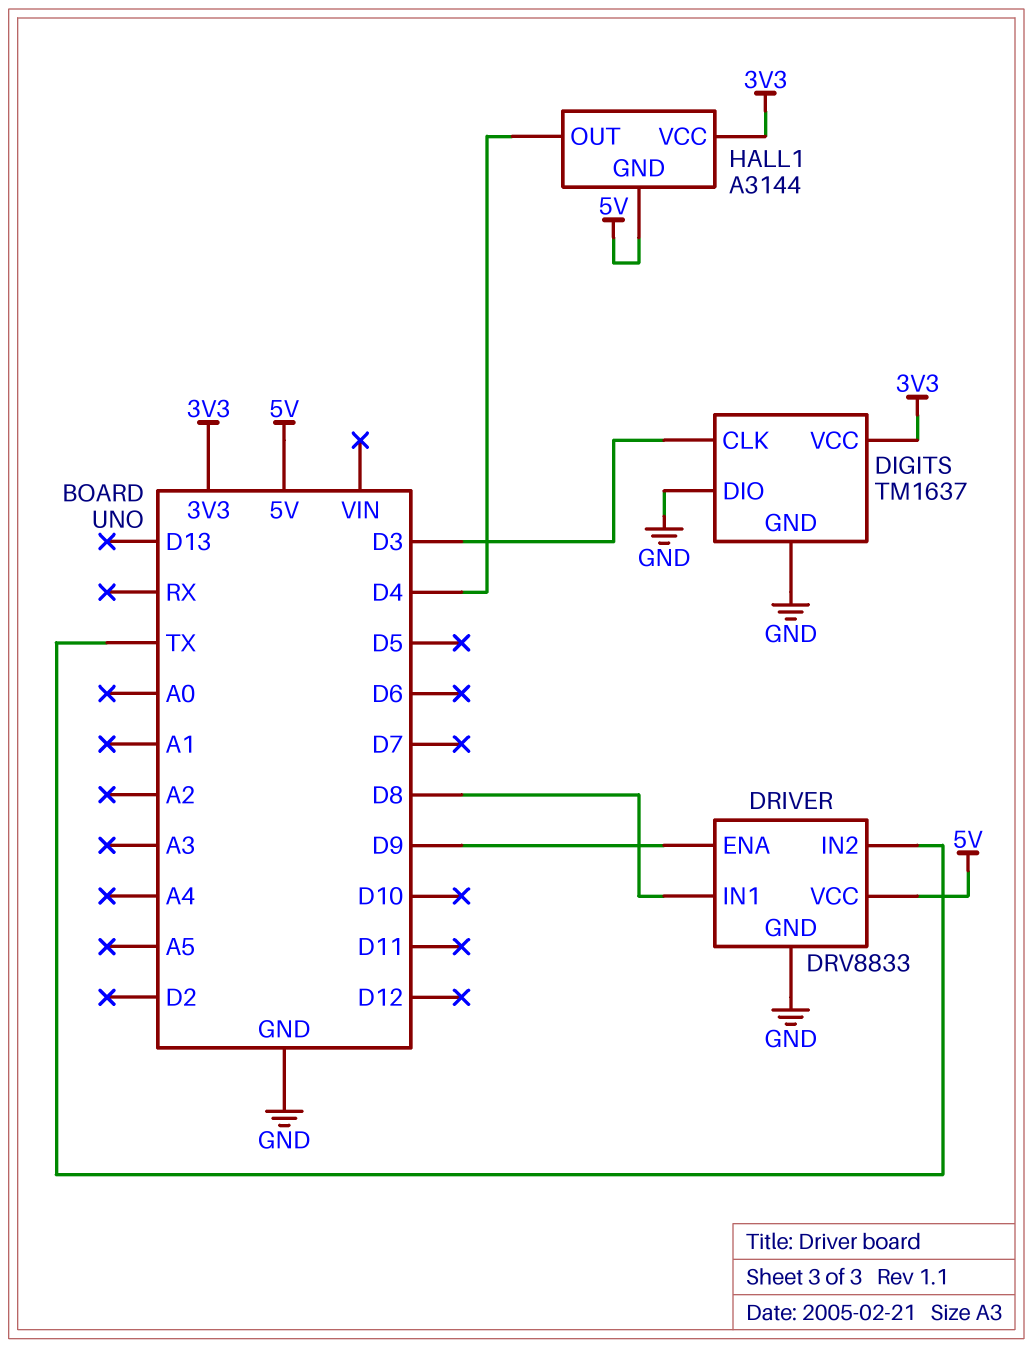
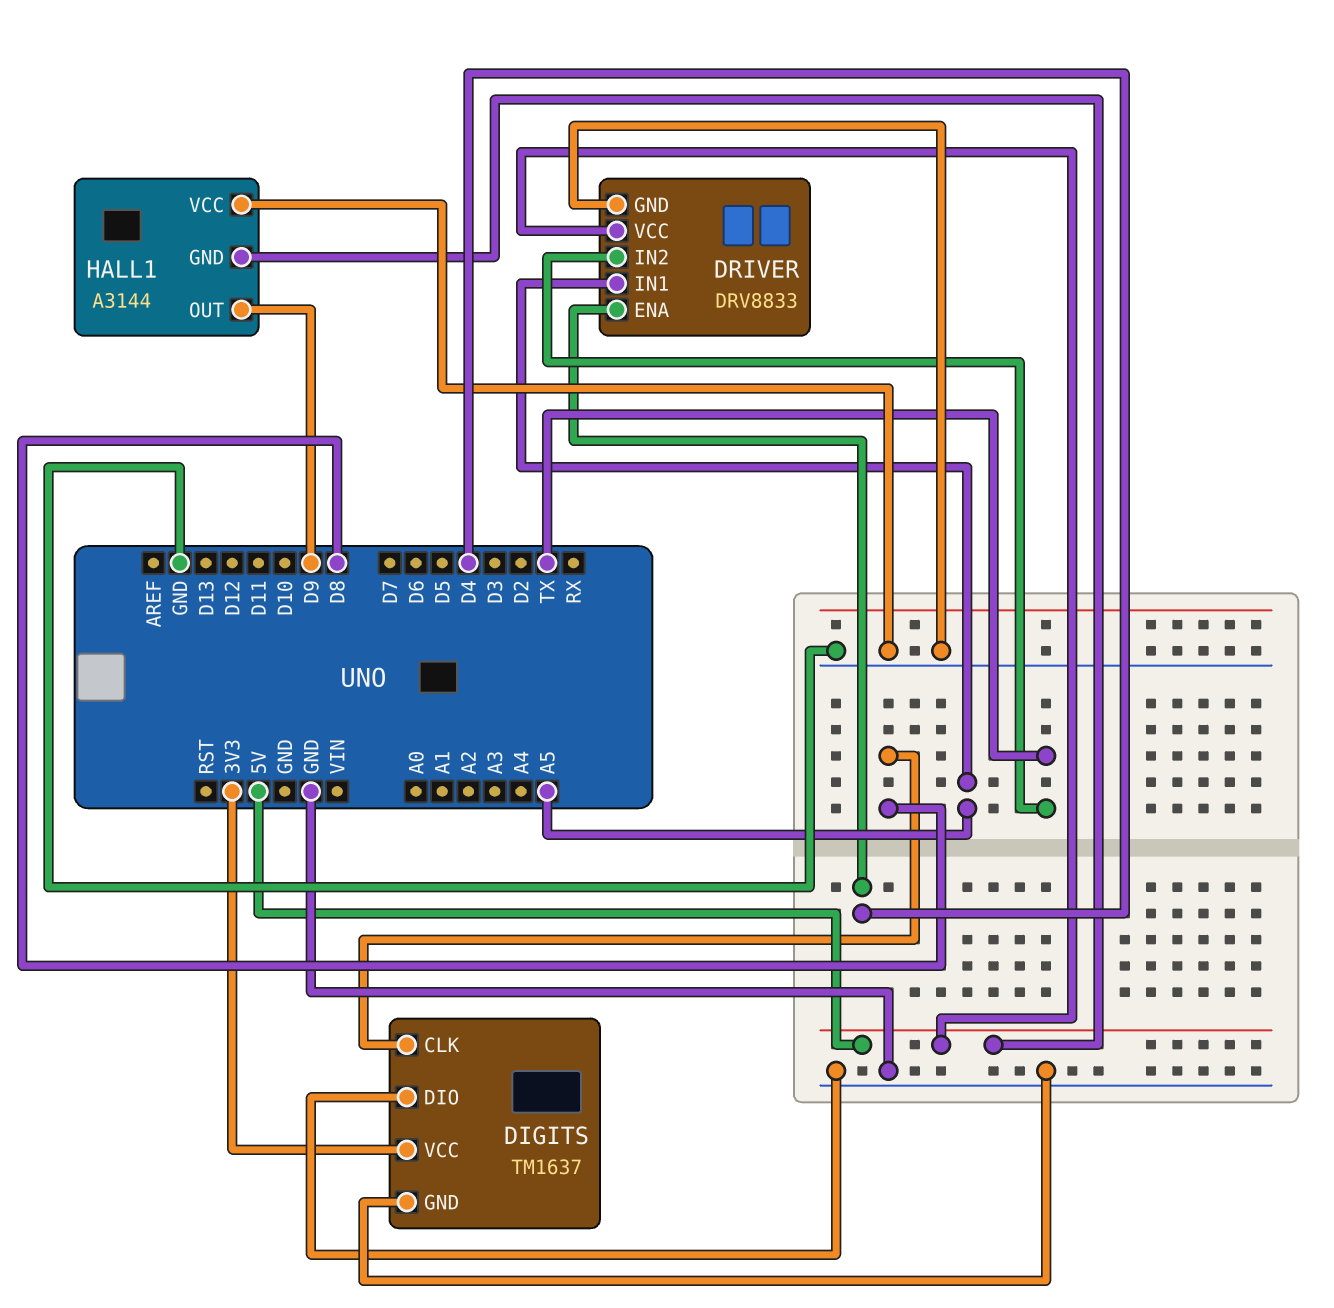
DIGITS pin CLK: D3 -> D8
DRIVER pin ENA: D9 -> D4
DRIVER pin IN1: D8 -> A5
HALL1 pin OUT: D4 -> D9
HALL1 pin VCC: 3V3 -> GND

